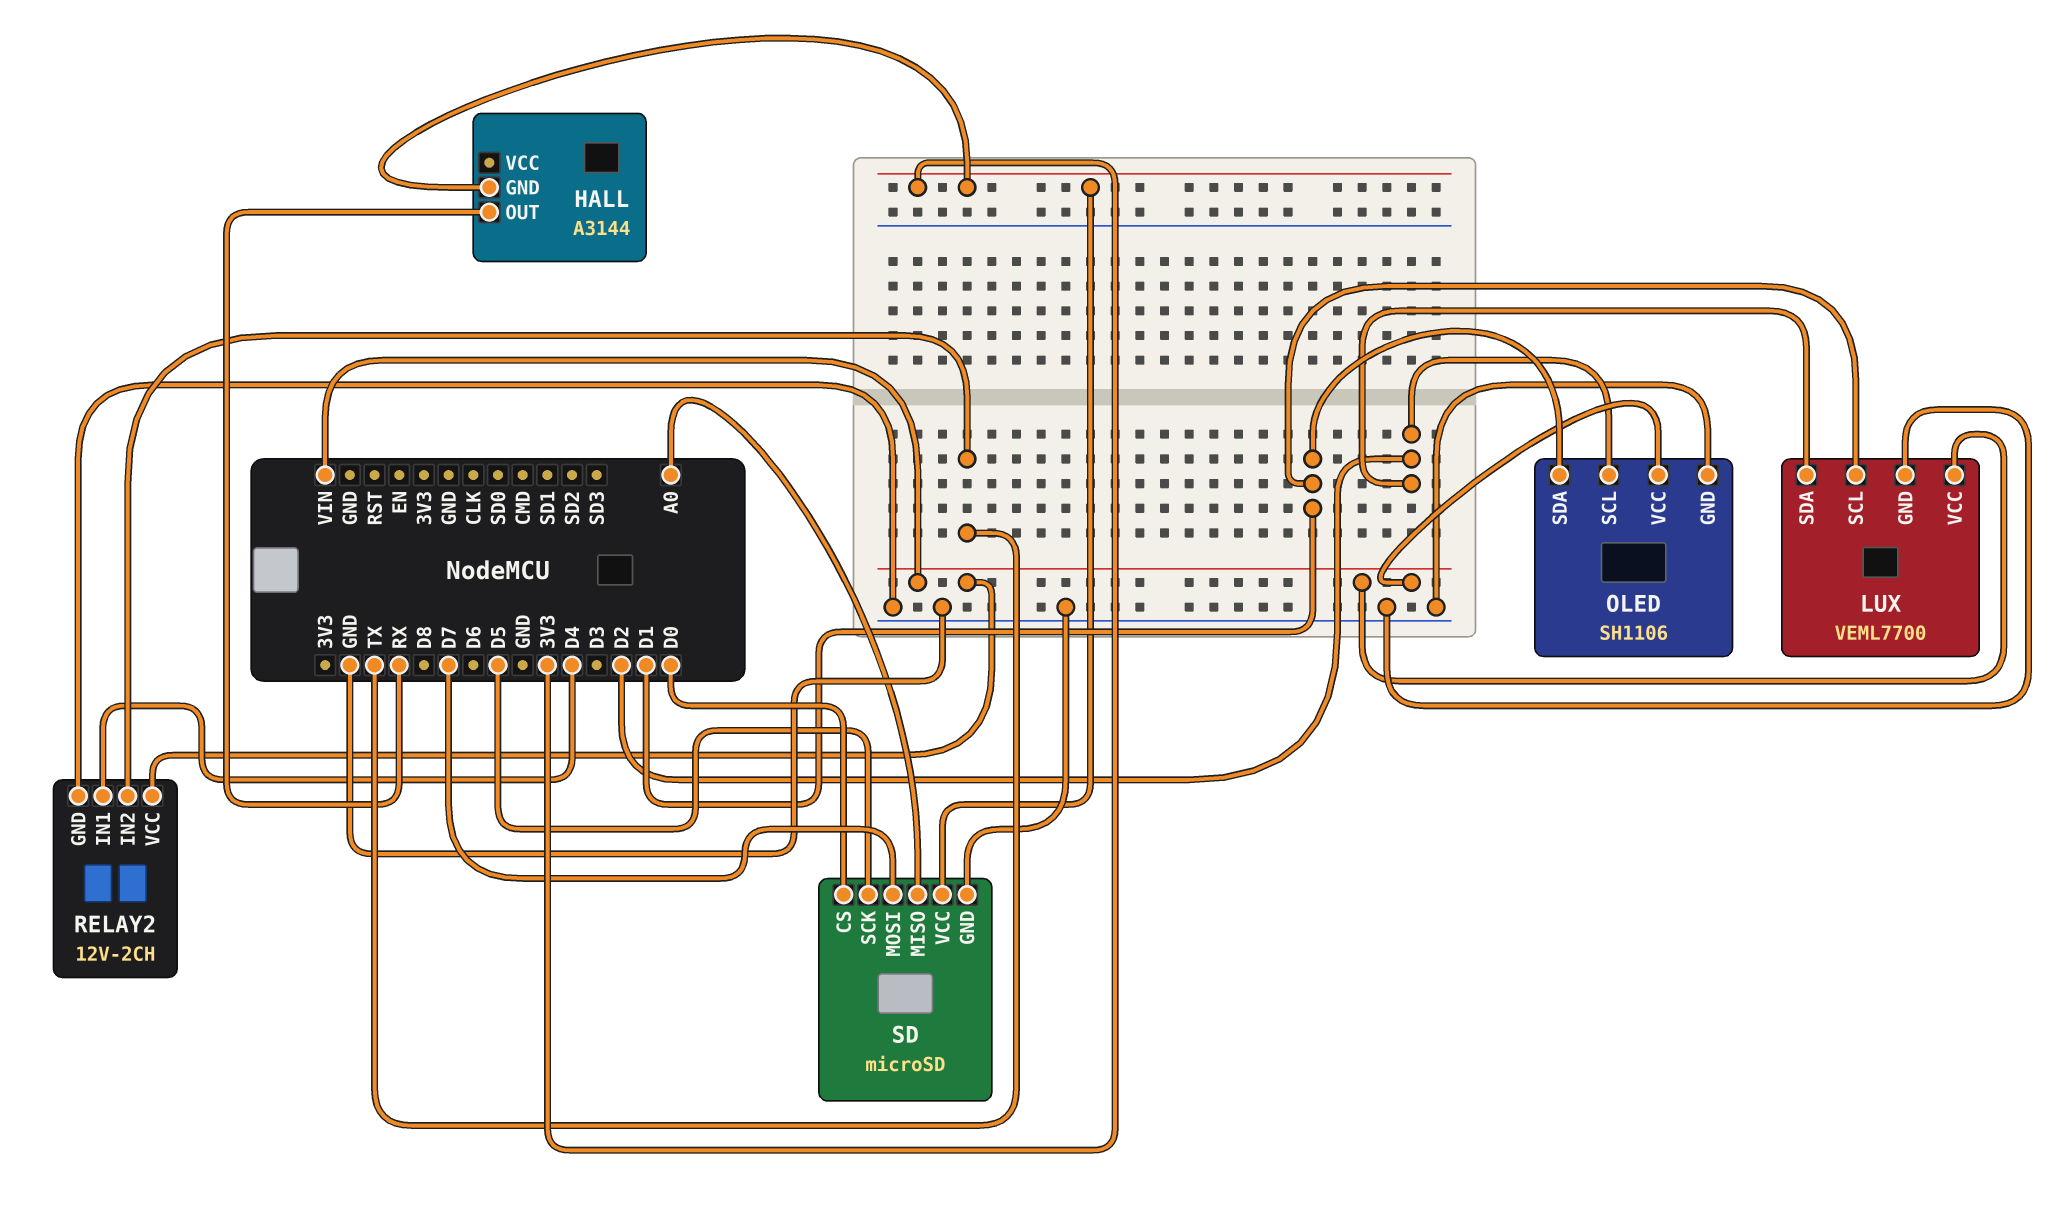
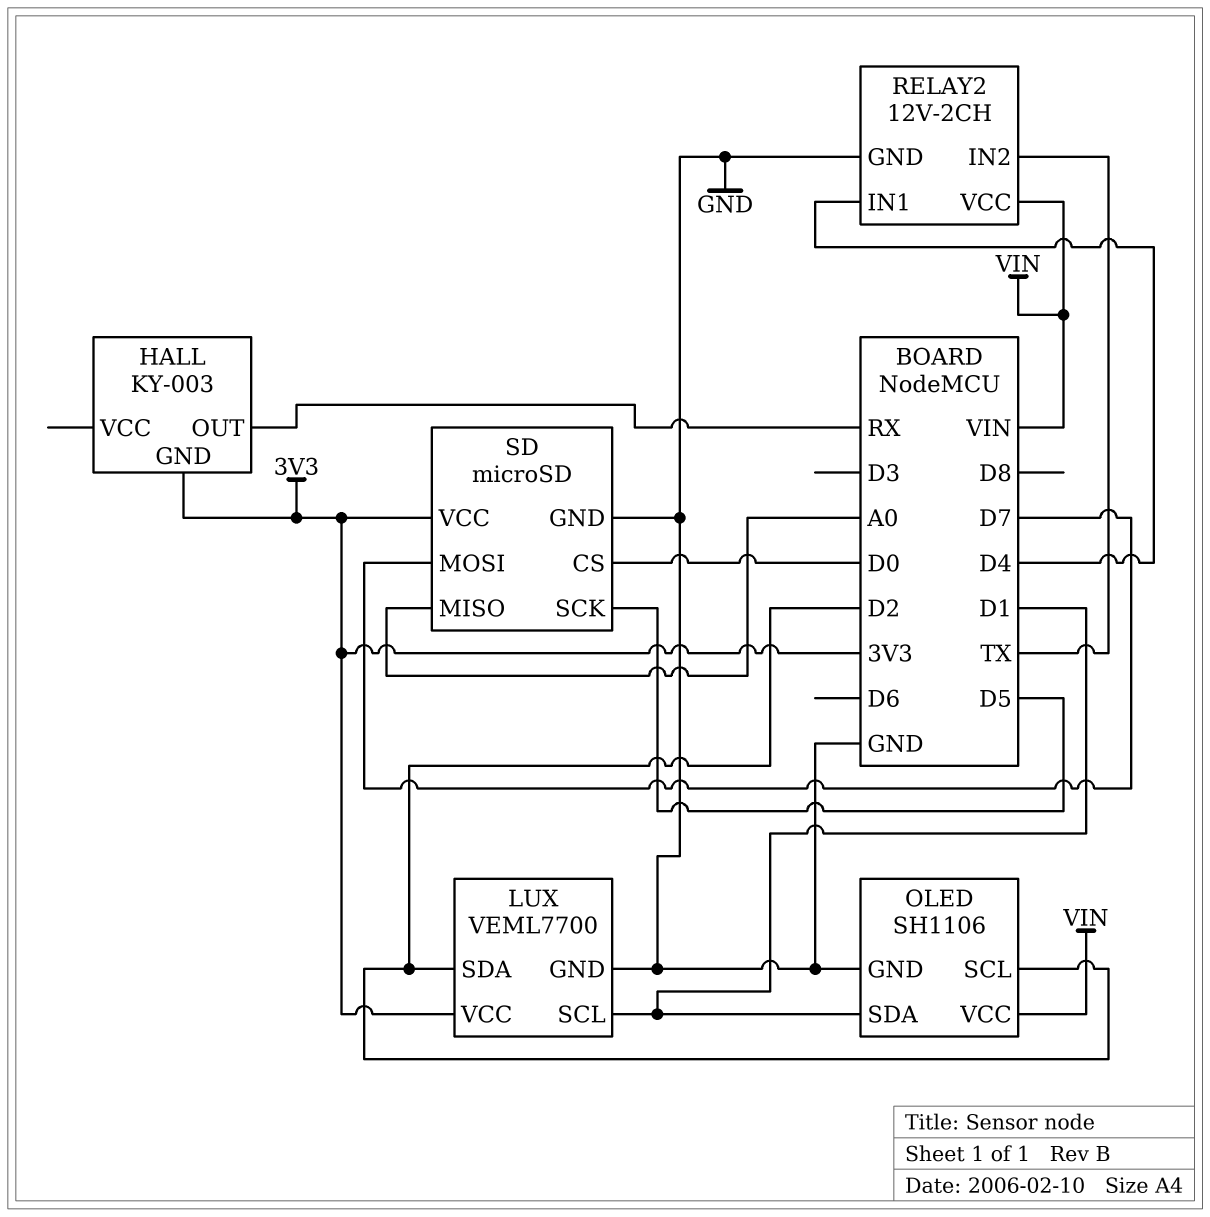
HALL: A3144 -> KY-003
LUX pin VCC: VIN -> 3V3

